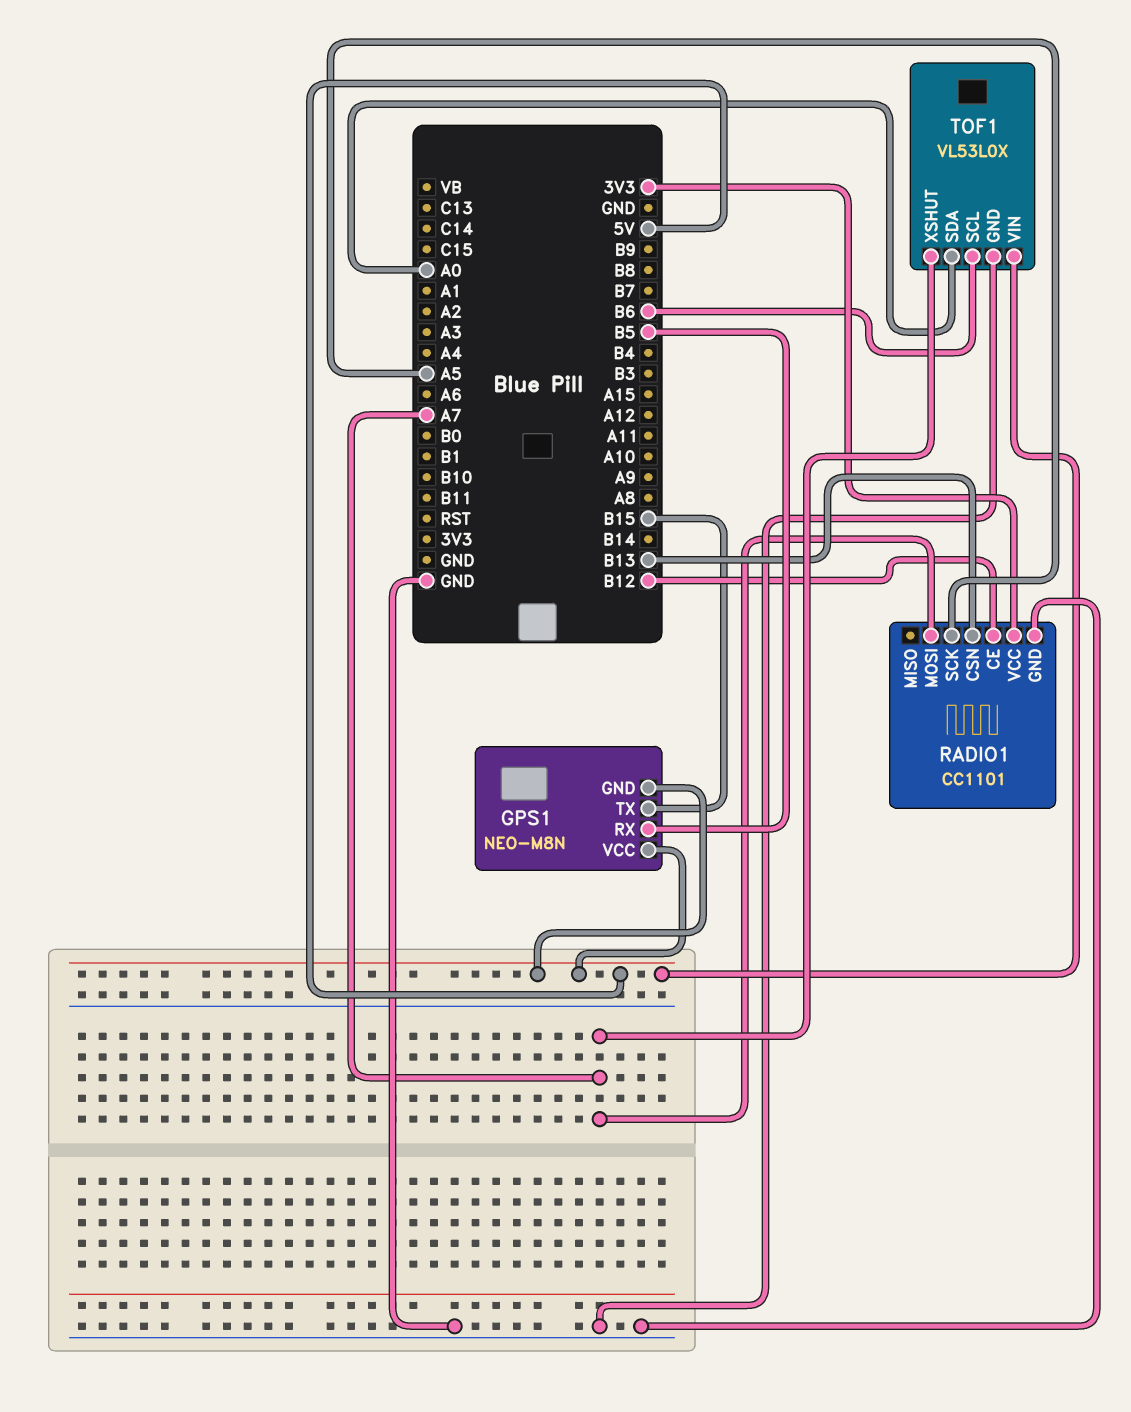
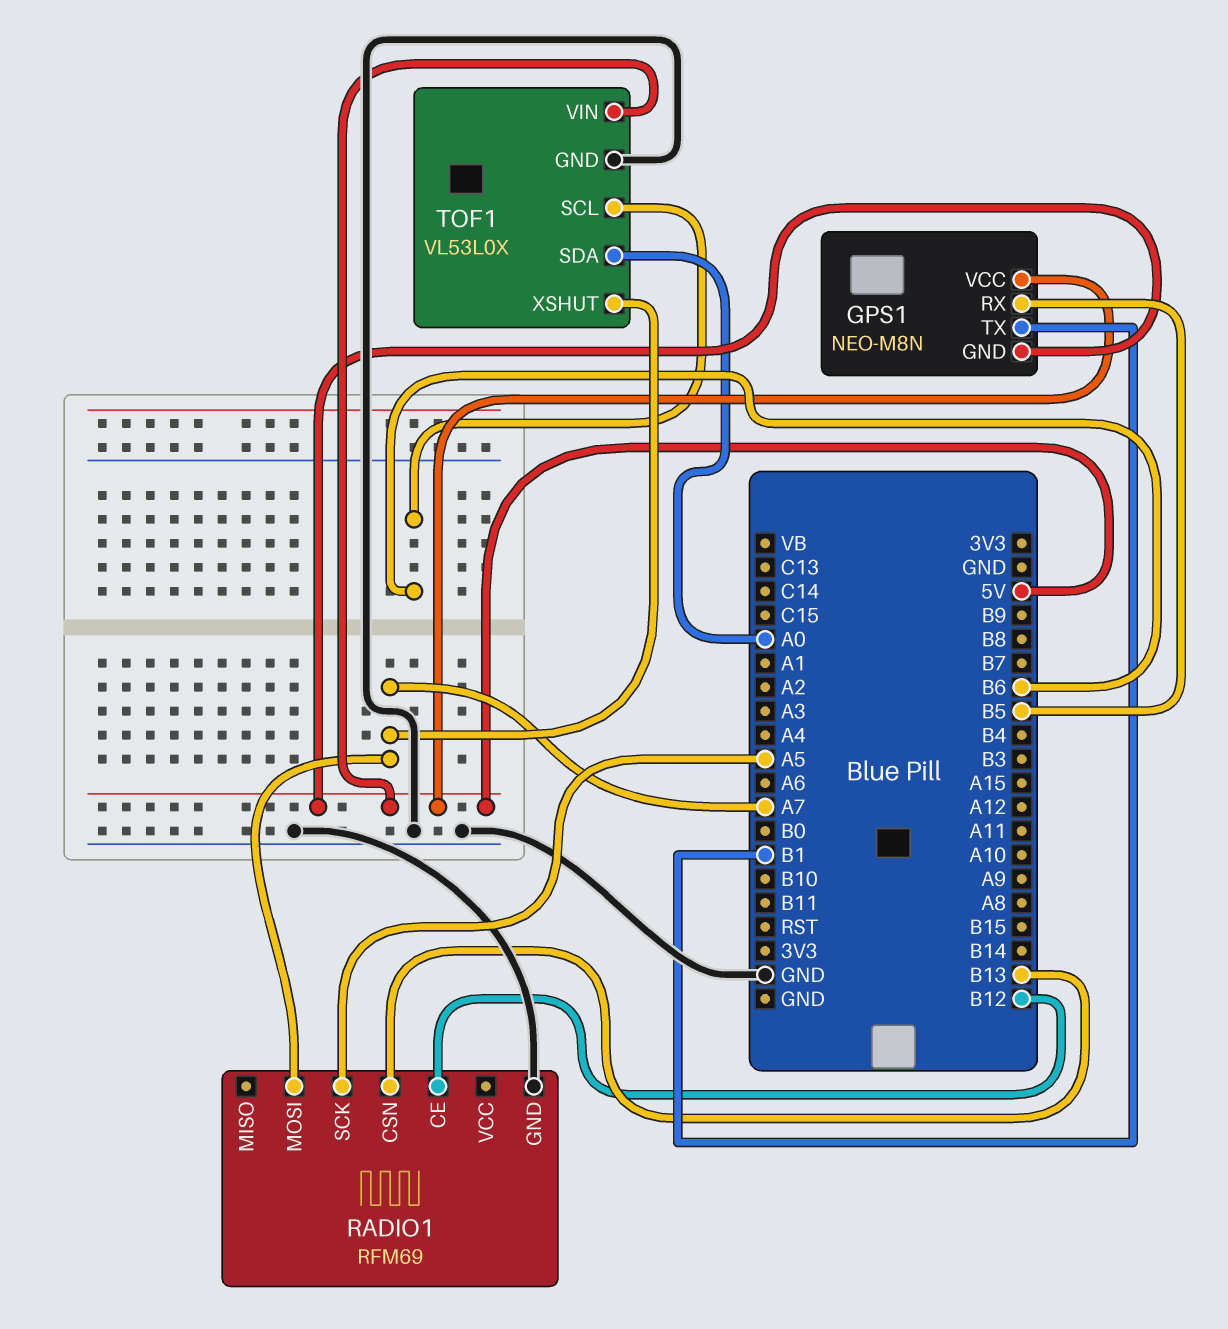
GPS1 pin TX: B15 -> B1
RADIO1: CC1101 -> RFM69
RADIO1 pin VCC: 3V3 -> none

